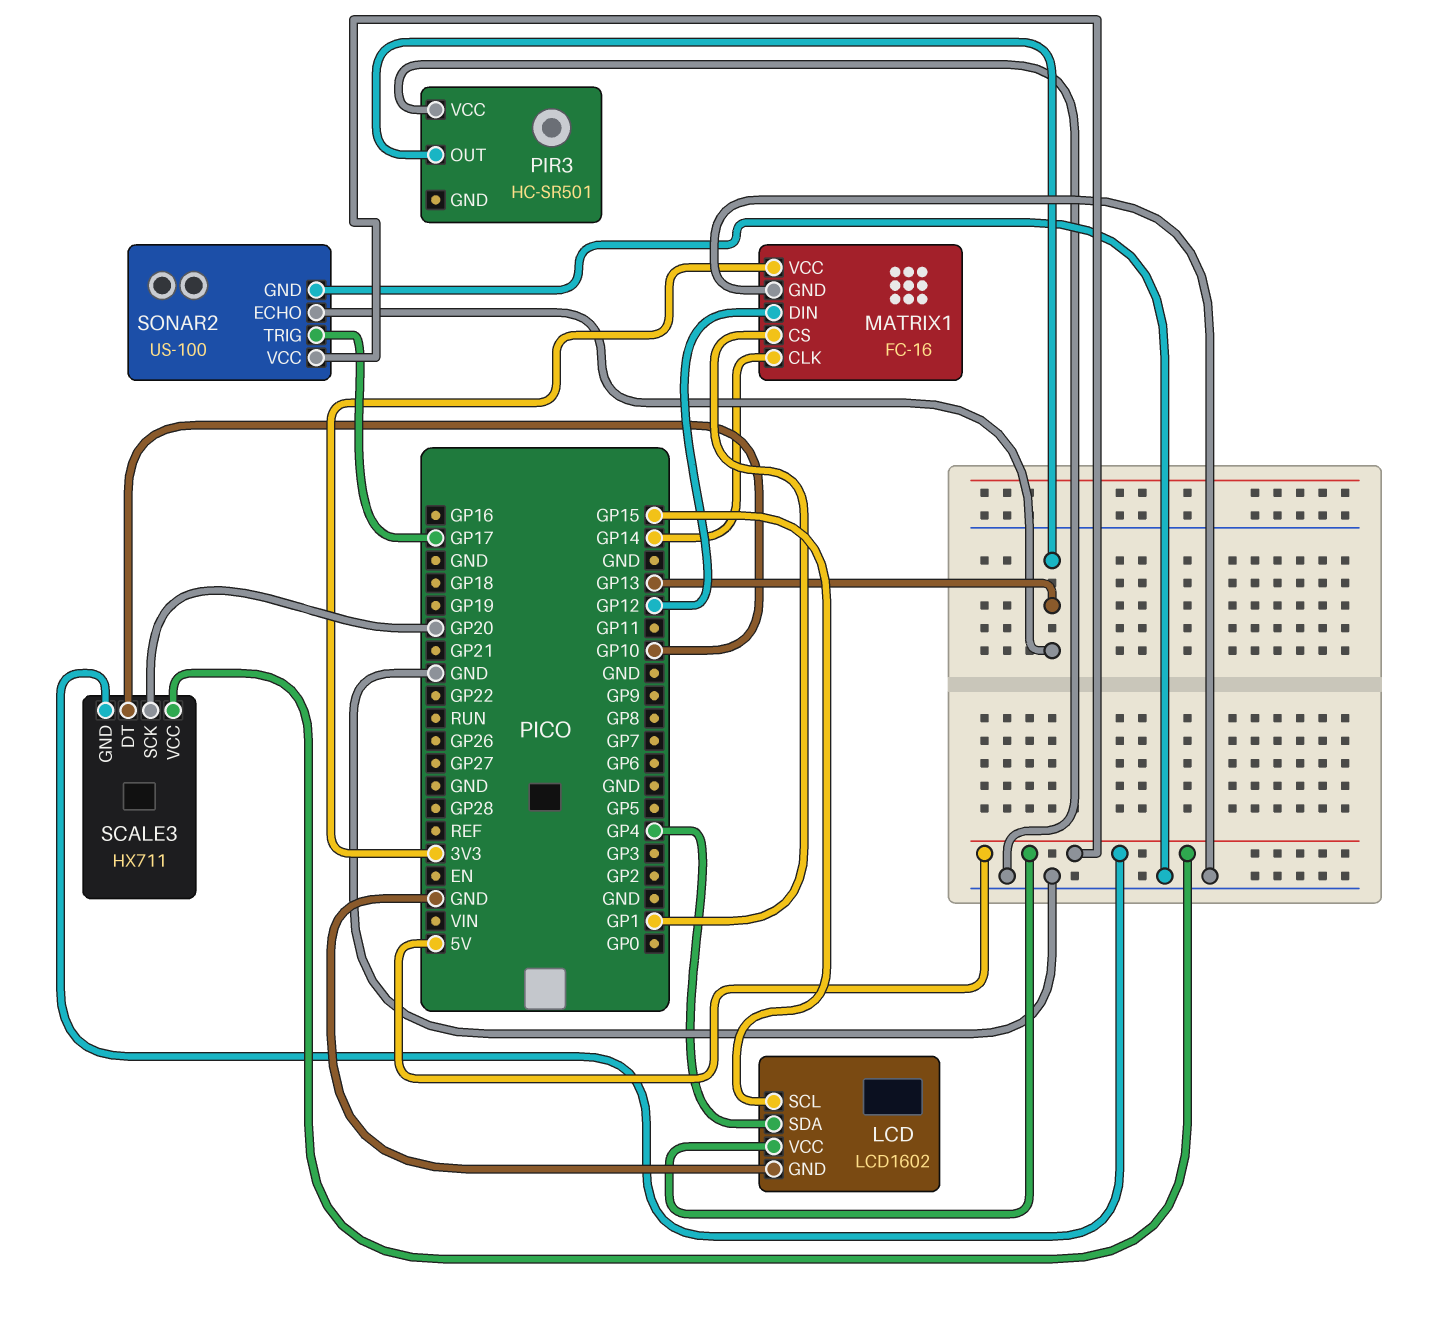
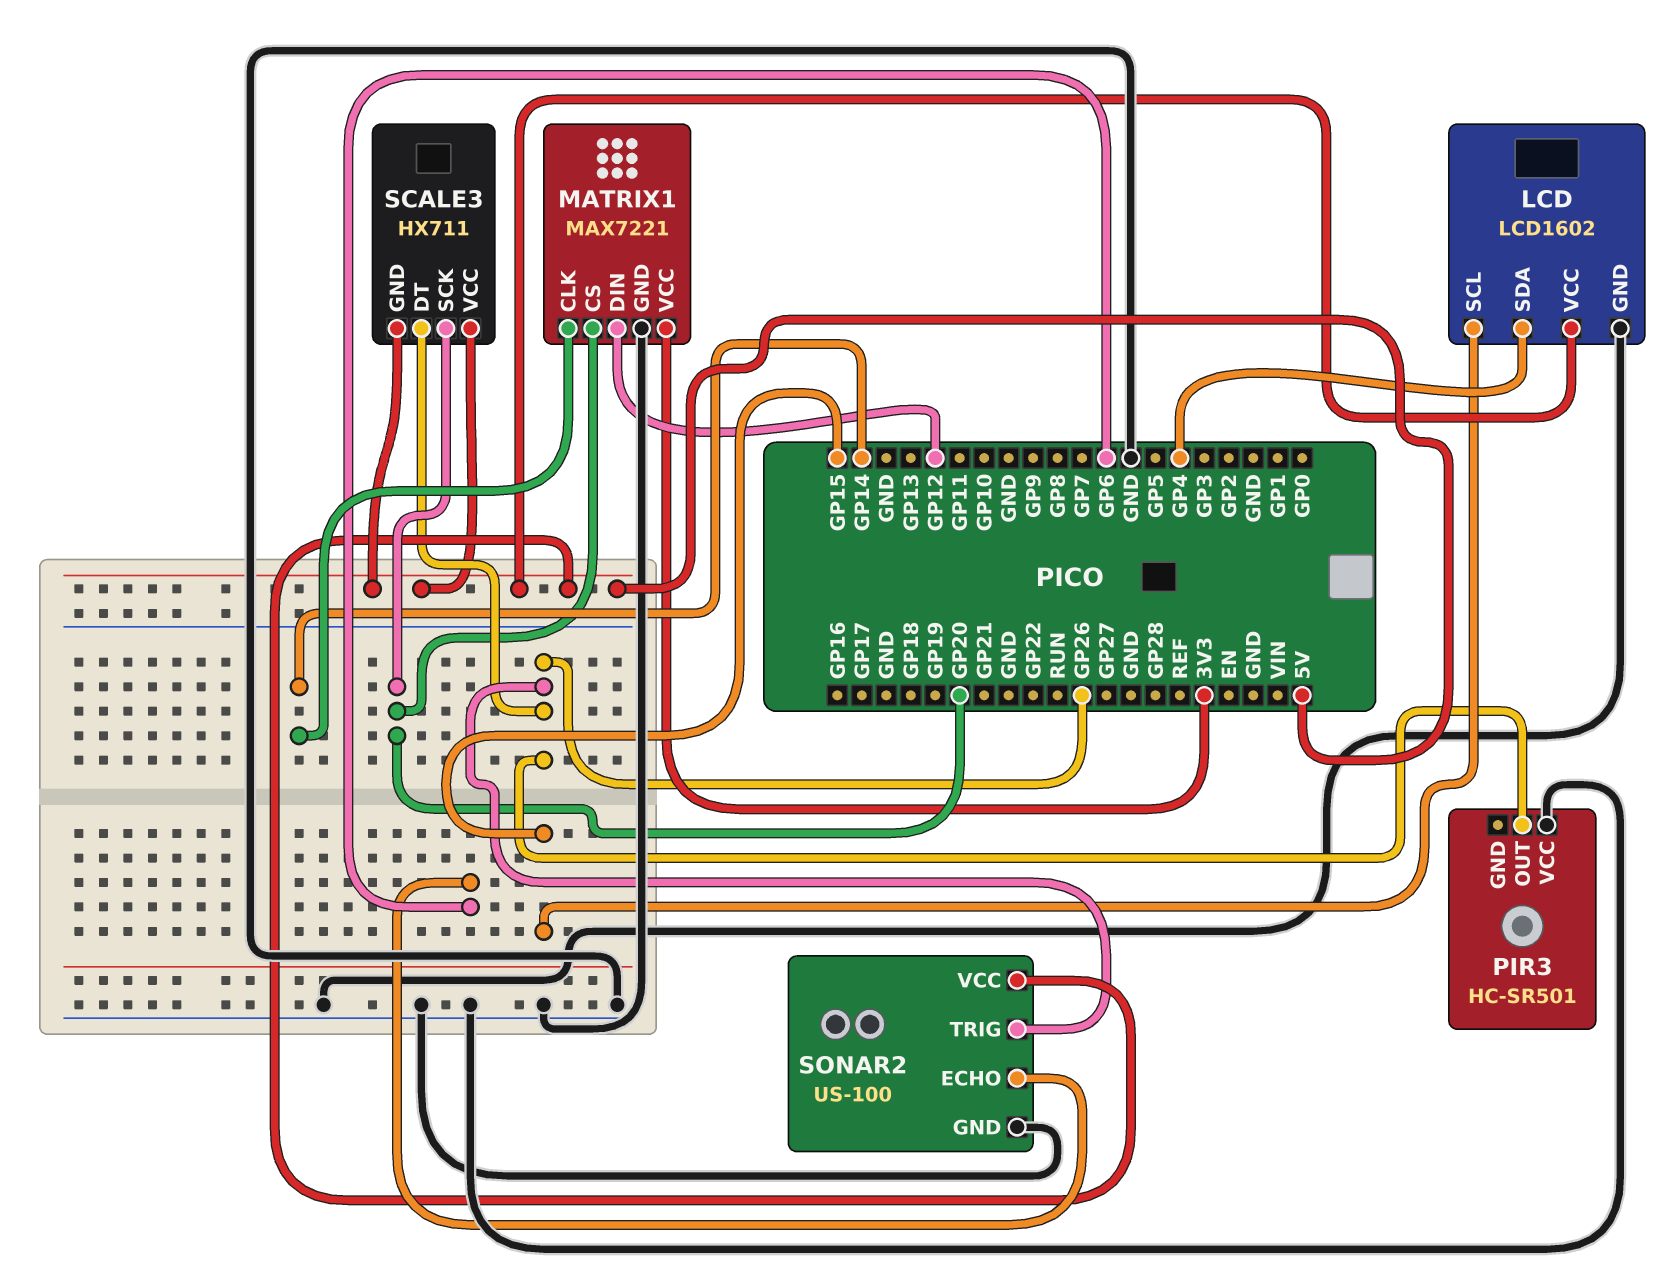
MATRIX1: FC-16 -> MAX7221
MATRIX1 pin CS: GP1 -> GP20
PIR3 pin OUT: GP13 -> GP26
SCALE3 pin DT: GP10 -> GP26
SONAR2 pin ECHO: GP13 -> GP6
SONAR2 pin TRIG: GP17 -> GP26

